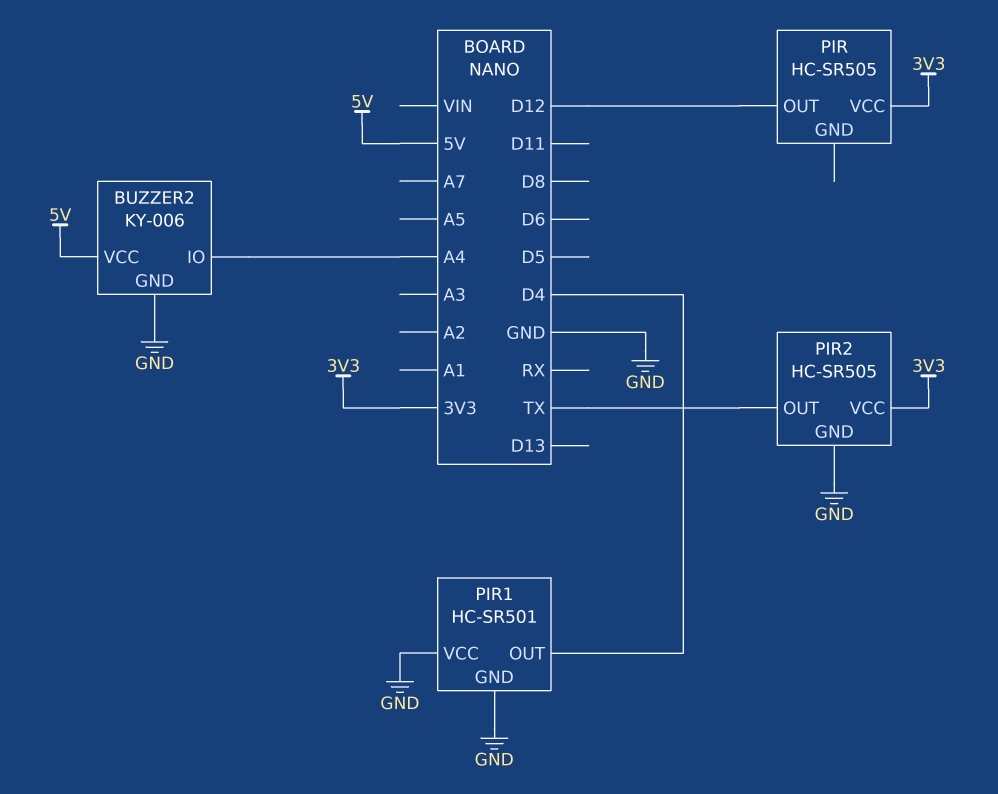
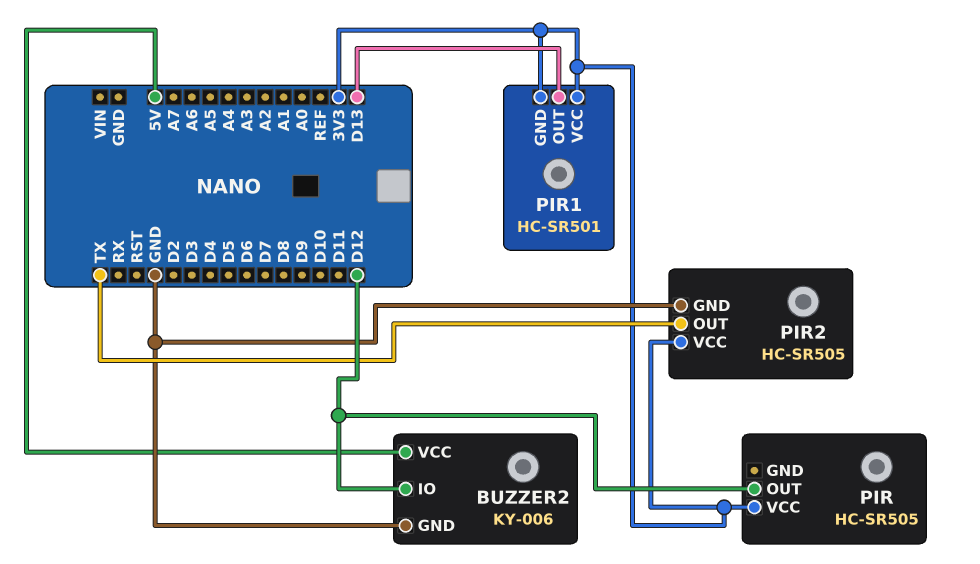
BUZZER2 pin IO: A4 -> D12
PIR1 pin GND: GND -> 3V3
PIR1 pin OUT: D4 -> D13
PIR1 pin VCC: GND -> 3V3

